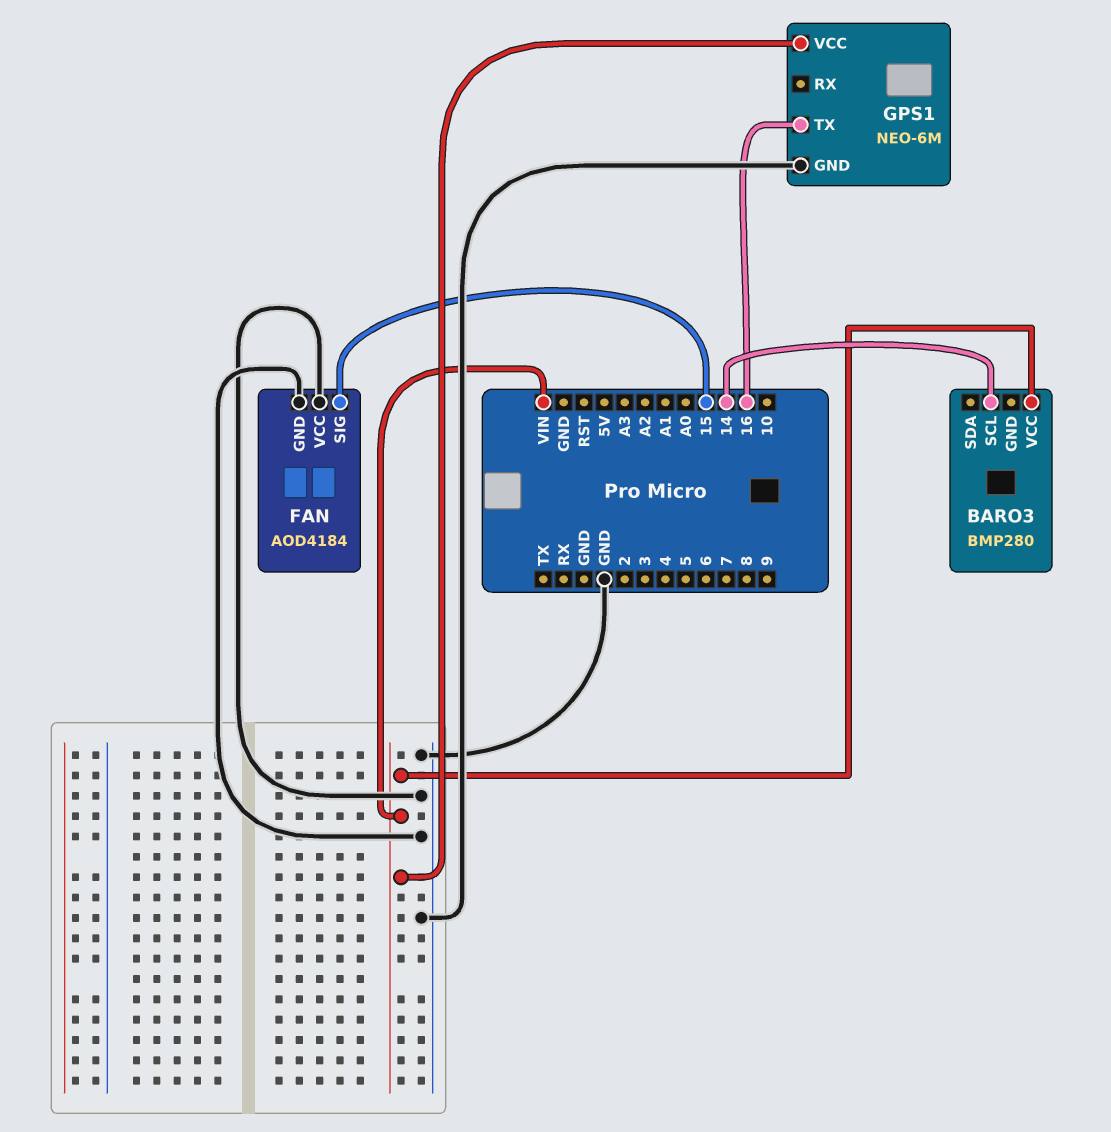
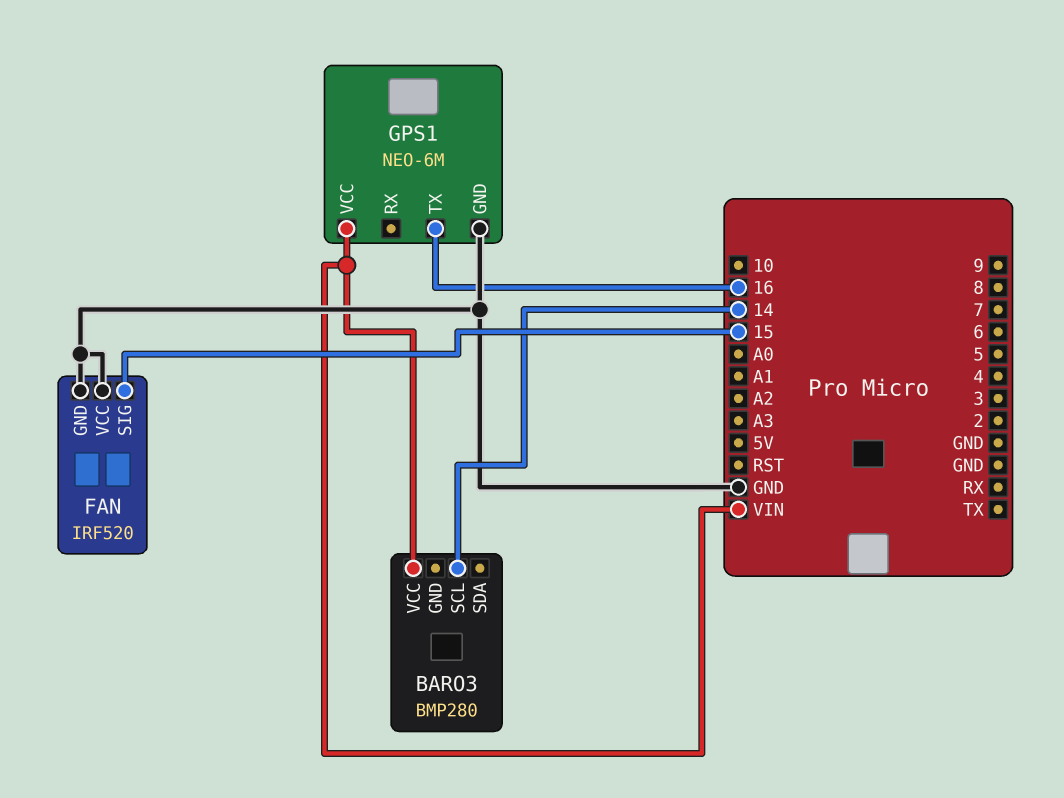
FAN: AOD4184 -> IRF520

